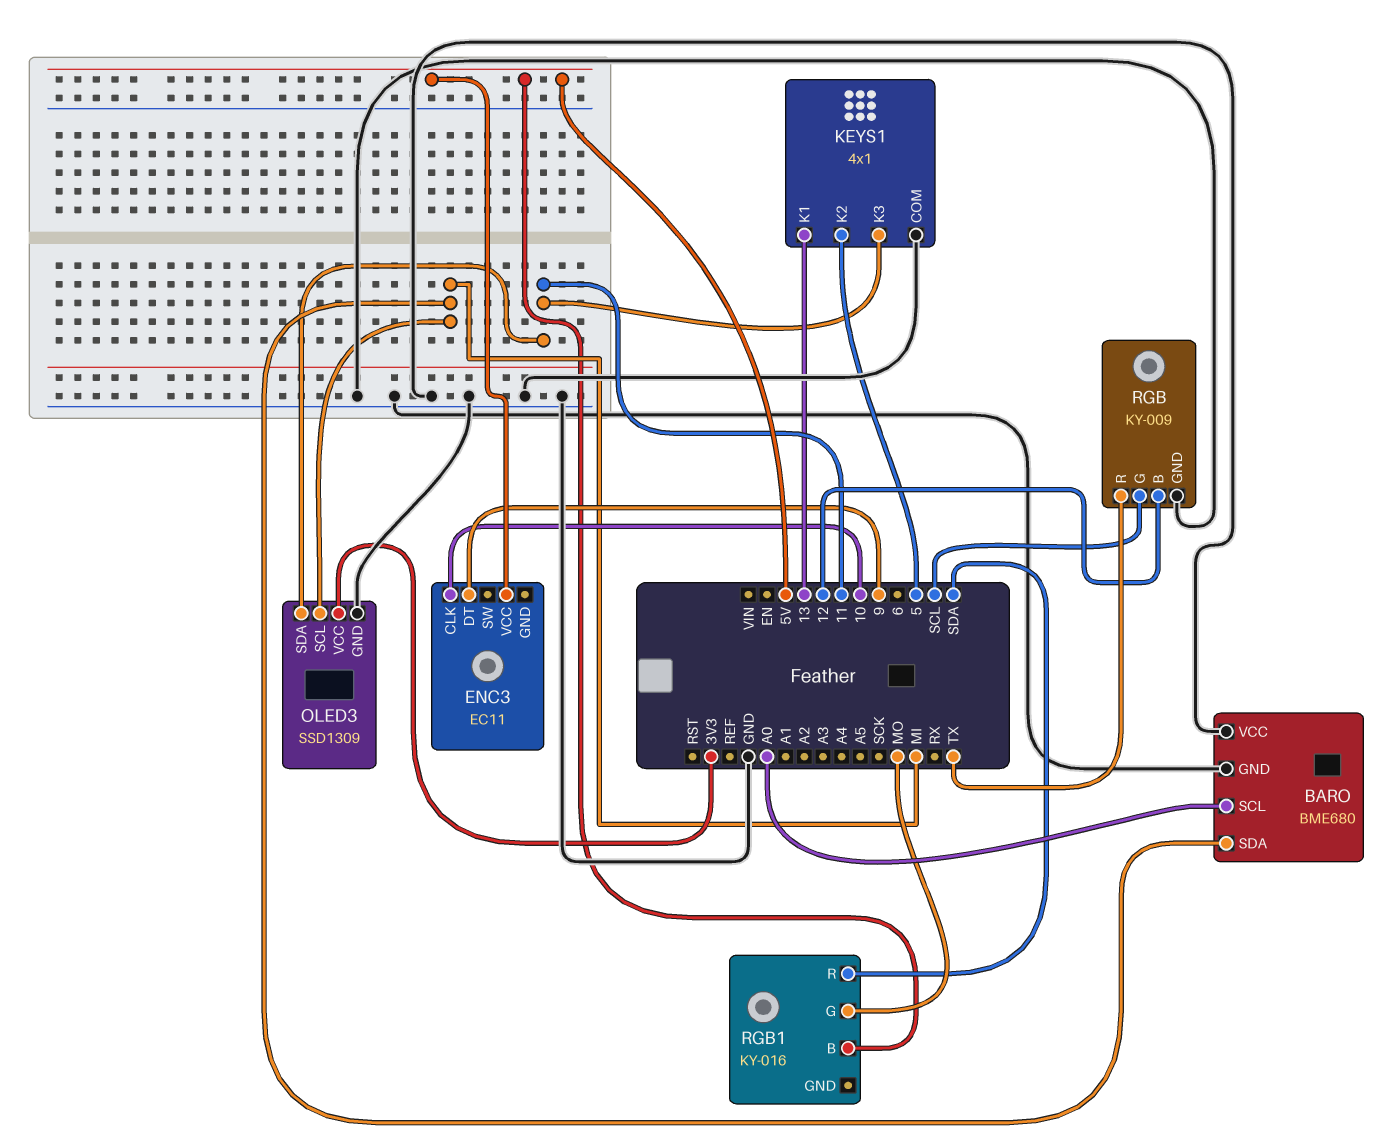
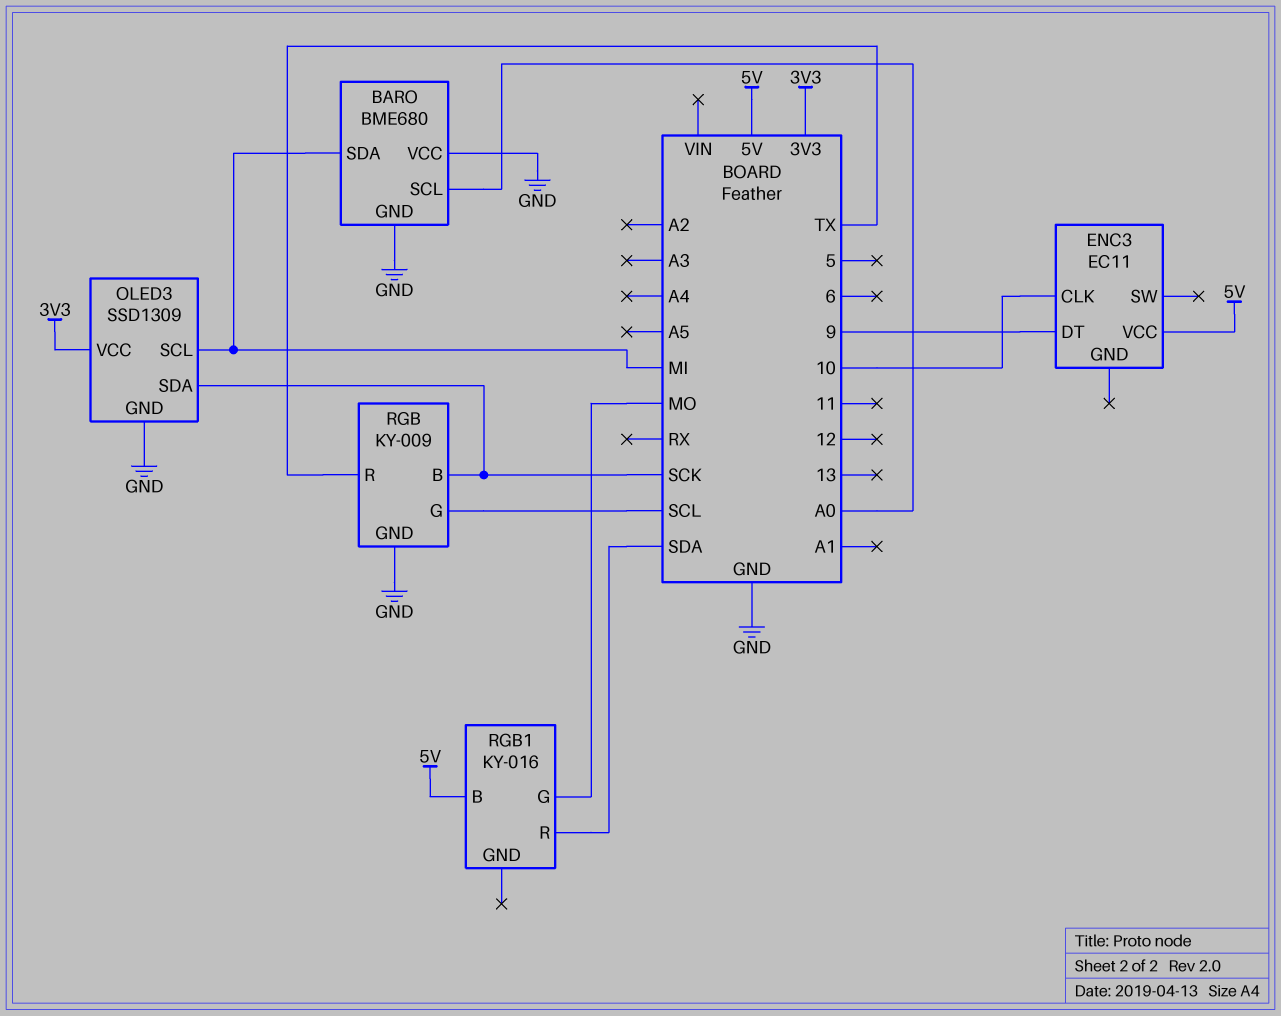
KEYS1: 4x1 -> none
KEYS1 pin COM: GND -> none
KEYS1 pin K1: 13 -> none
KEYS1 pin K2: 5 -> none
KEYS1 pin K3: 11 -> none
OLED3 pin SDA: 11 -> SCK
RGB pin B: 12 -> SCK

